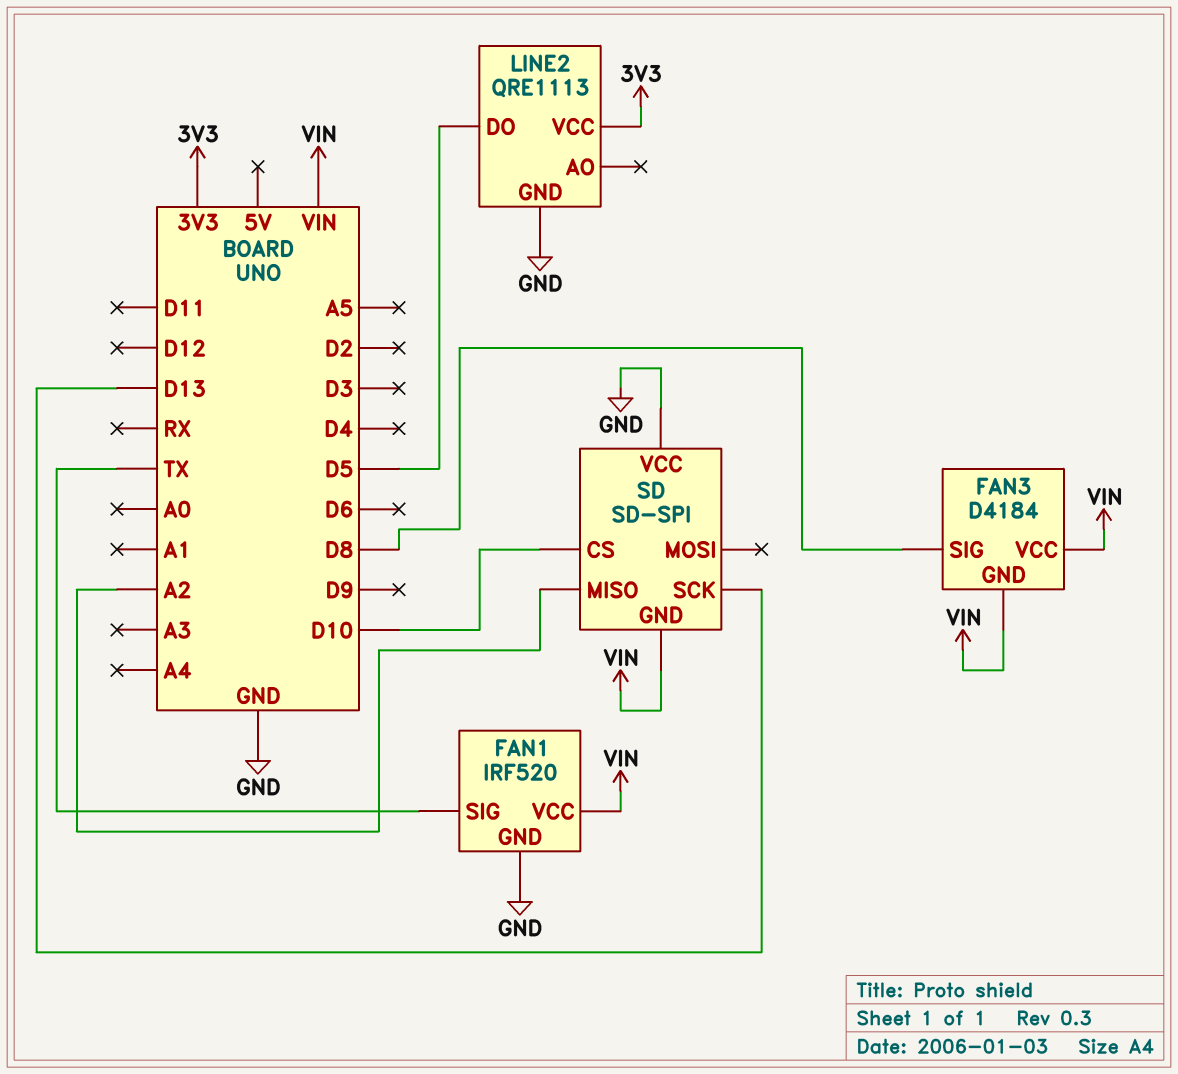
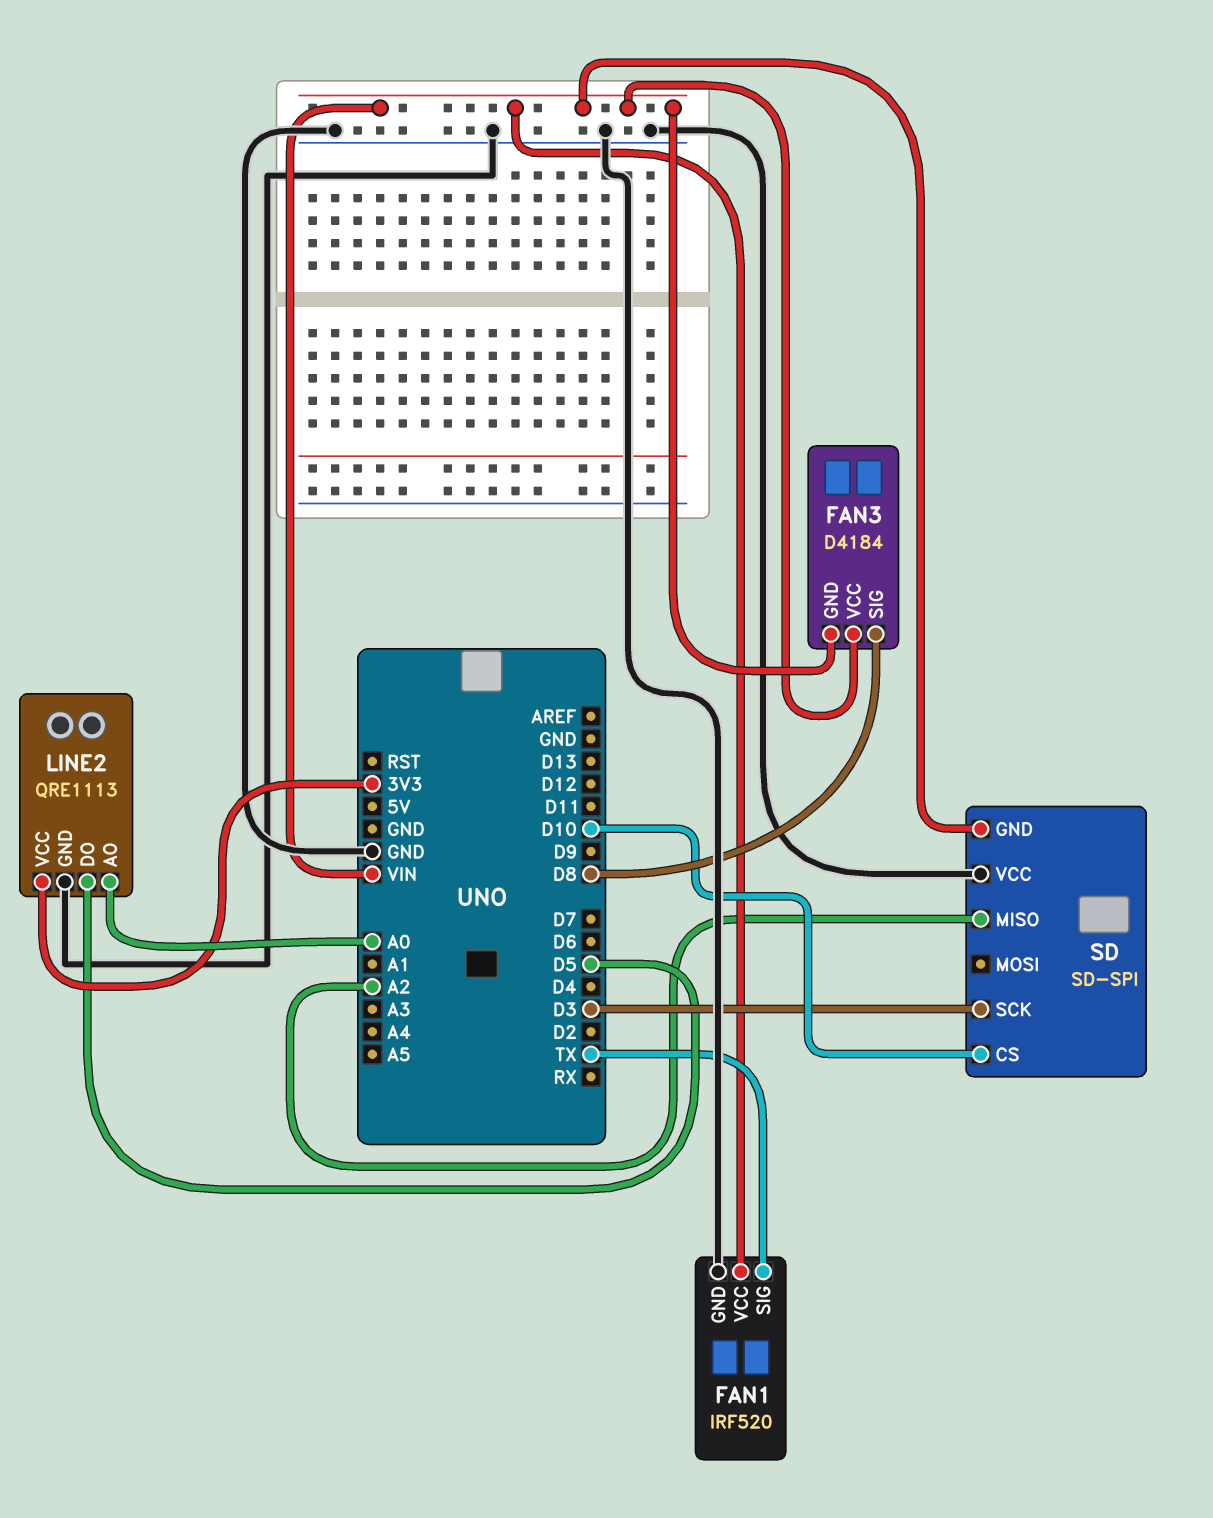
LINE2 pin AO: none -> A0
SD pin SCK: D13 -> D3

